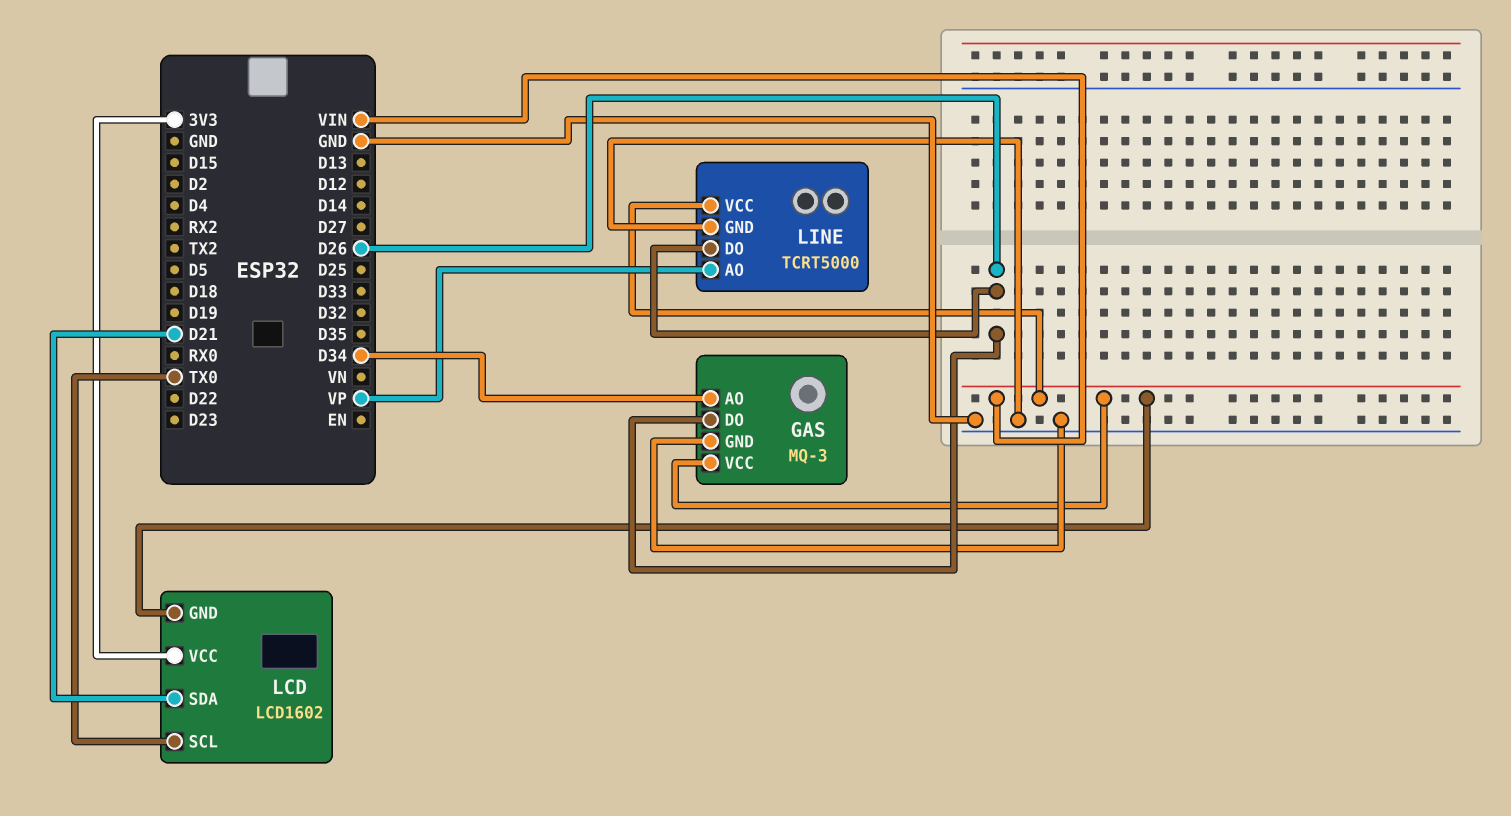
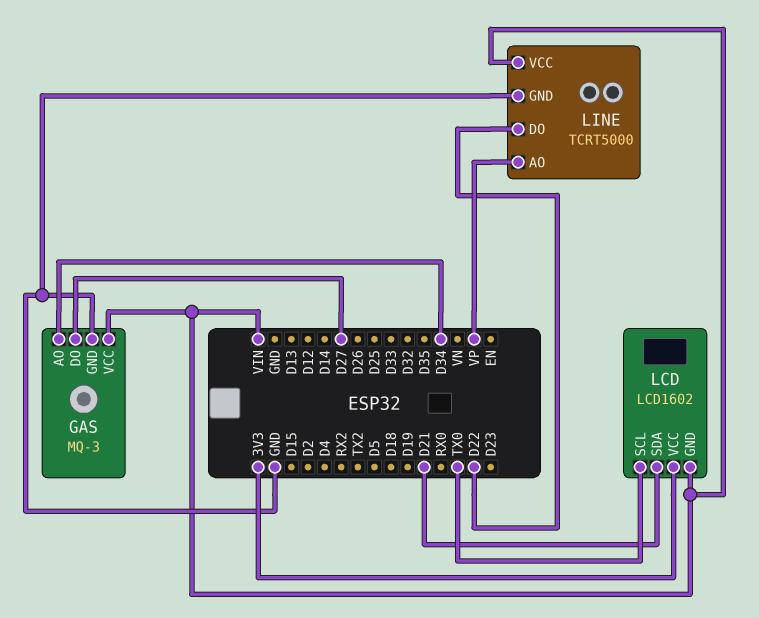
GAS pin DO: D26 -> D27
LINE pin DO: D26 -> D22

